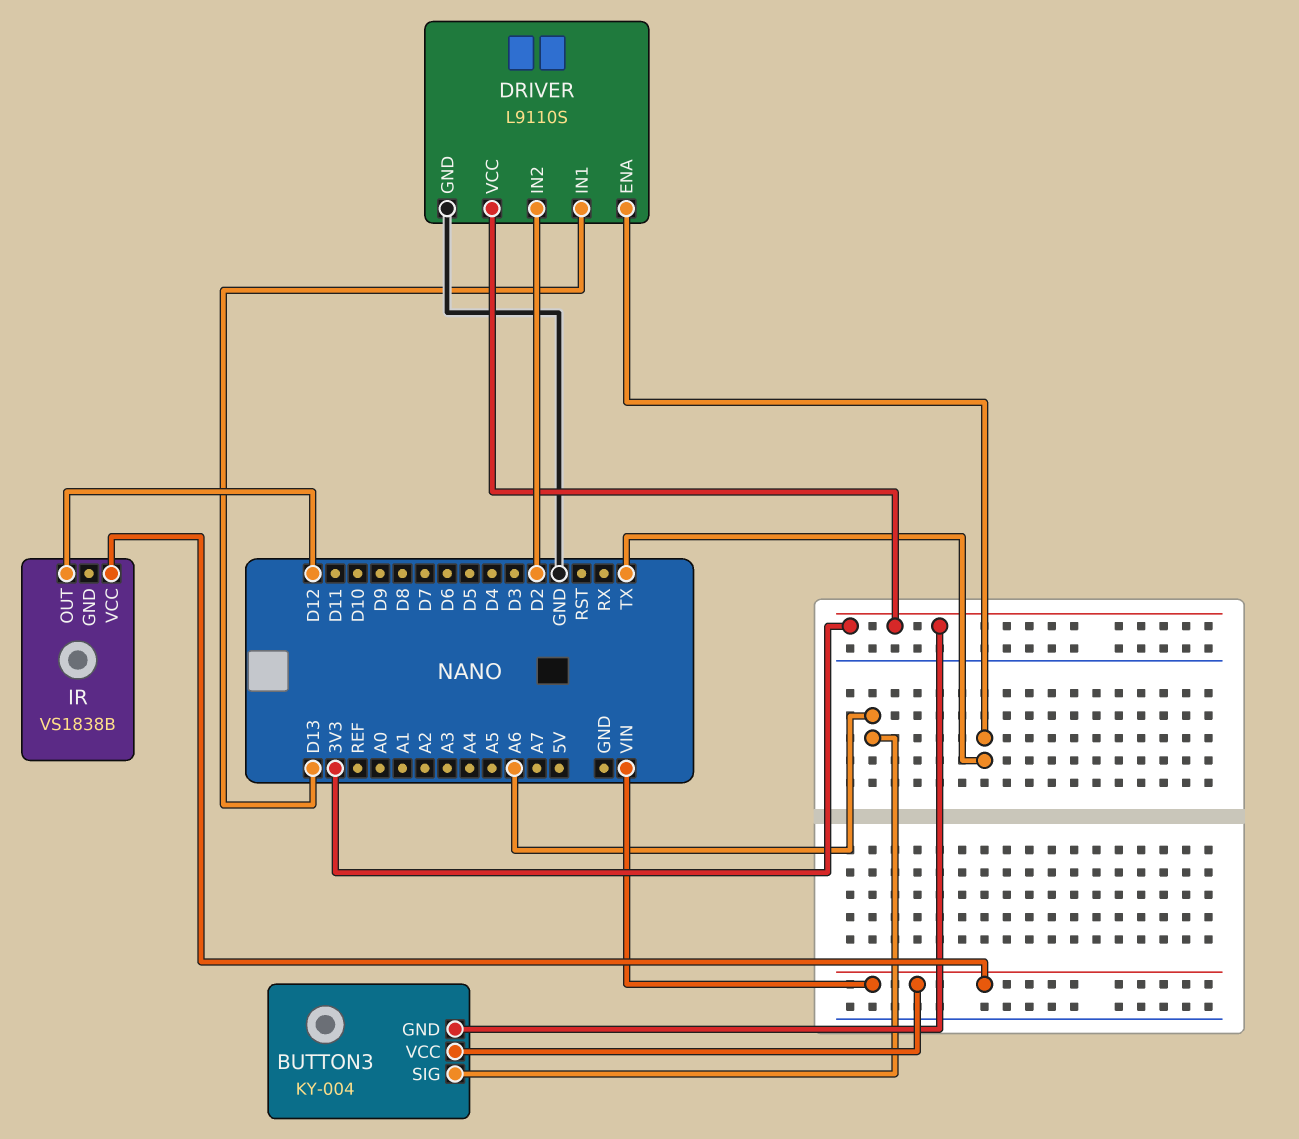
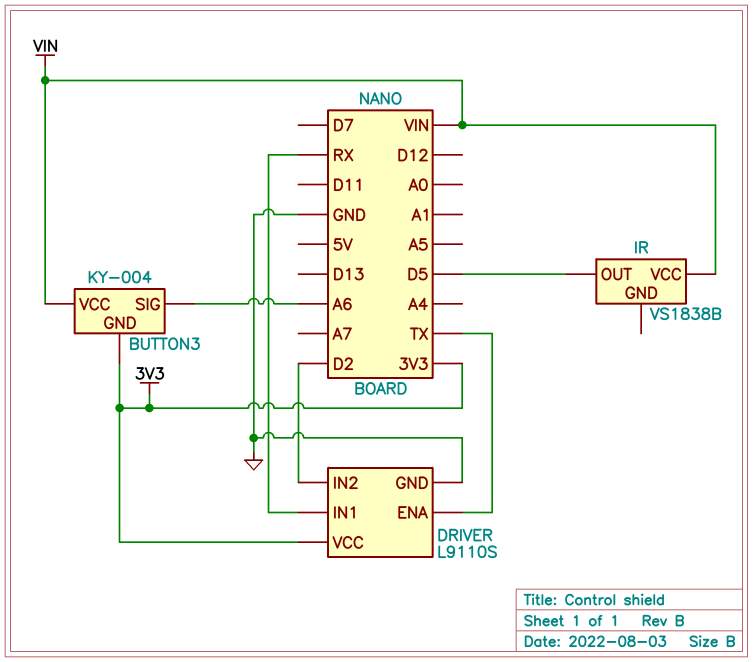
DRIVER pin IN1: D13 -> RX
IR pin OUT: D12 -> D5

